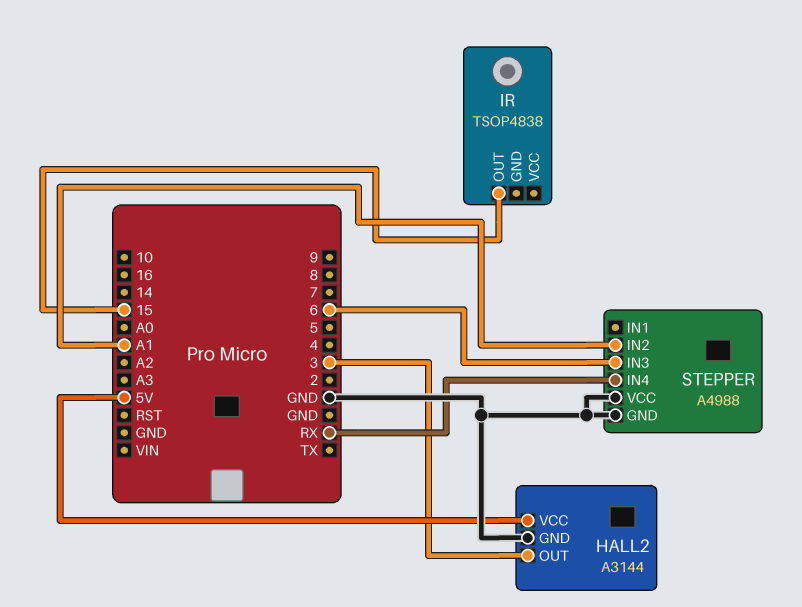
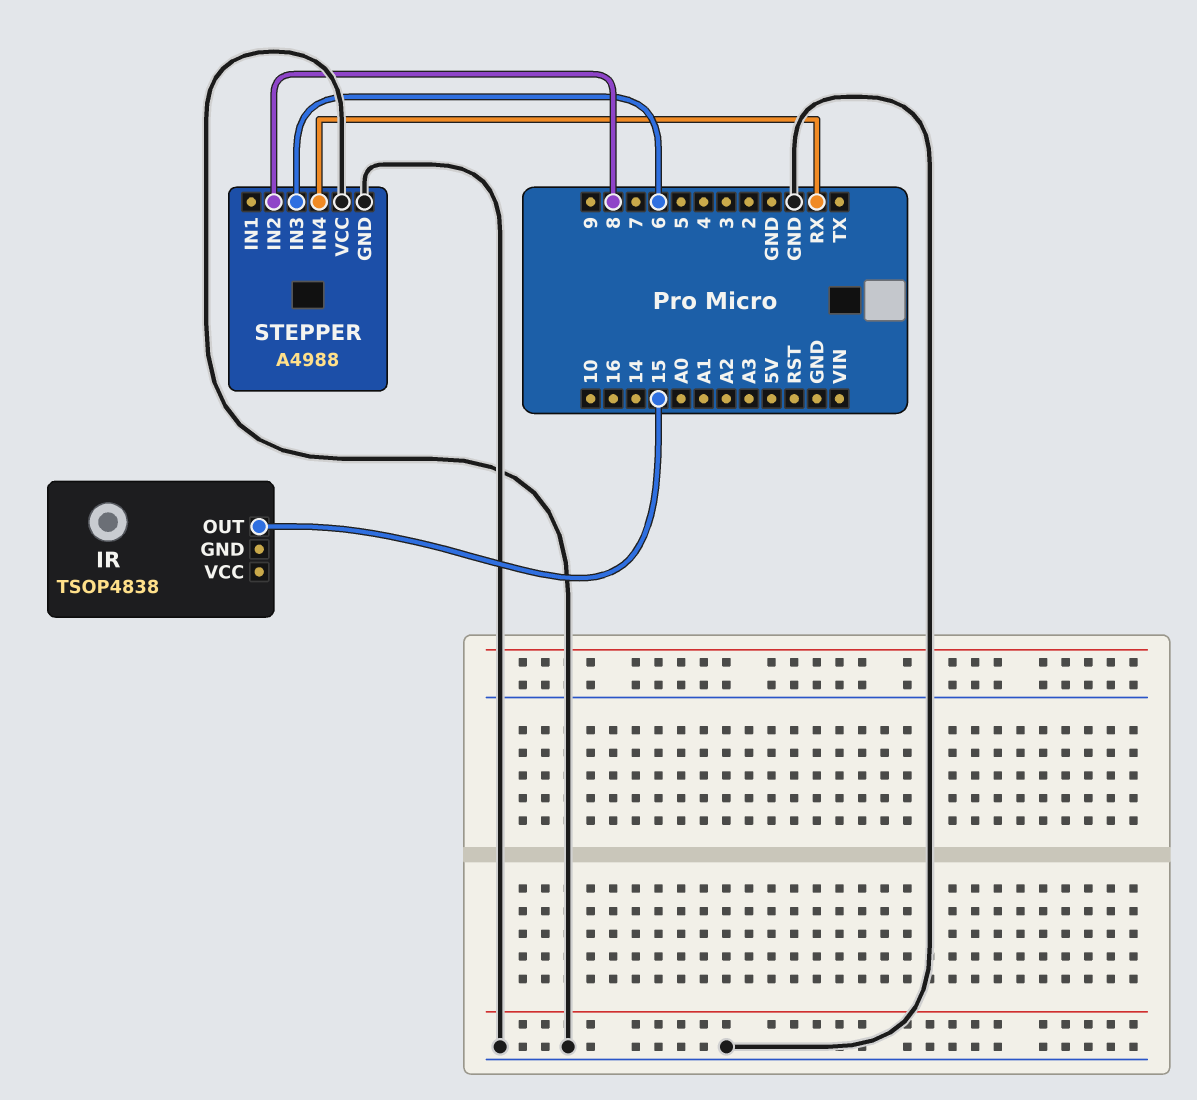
HALL2: A3144 -> none
HALL2 pin GND: GND -> none
HALL2 pin OUT: 3 -> none
HALL2 pin VCC: 5V -> none
STEPPER pin IN2: A1 -> 8

